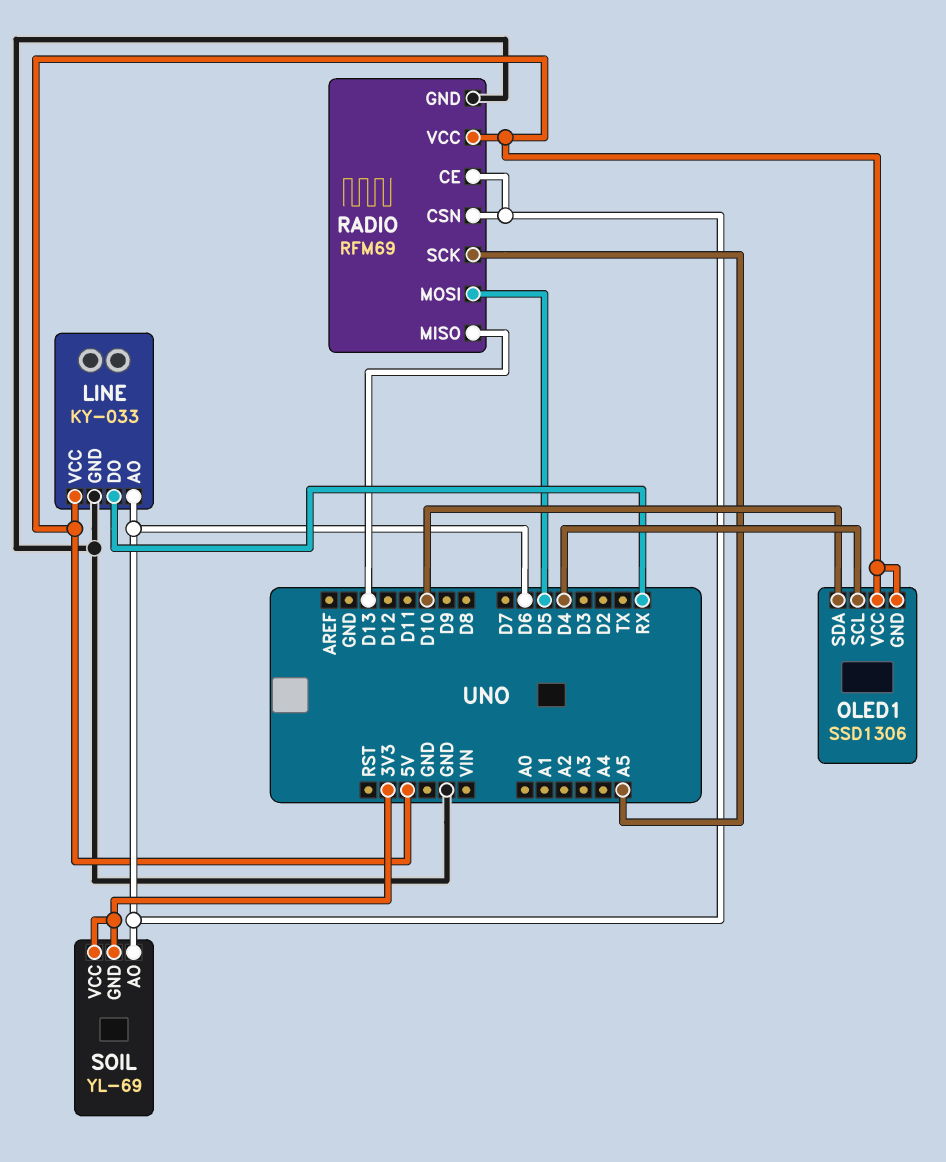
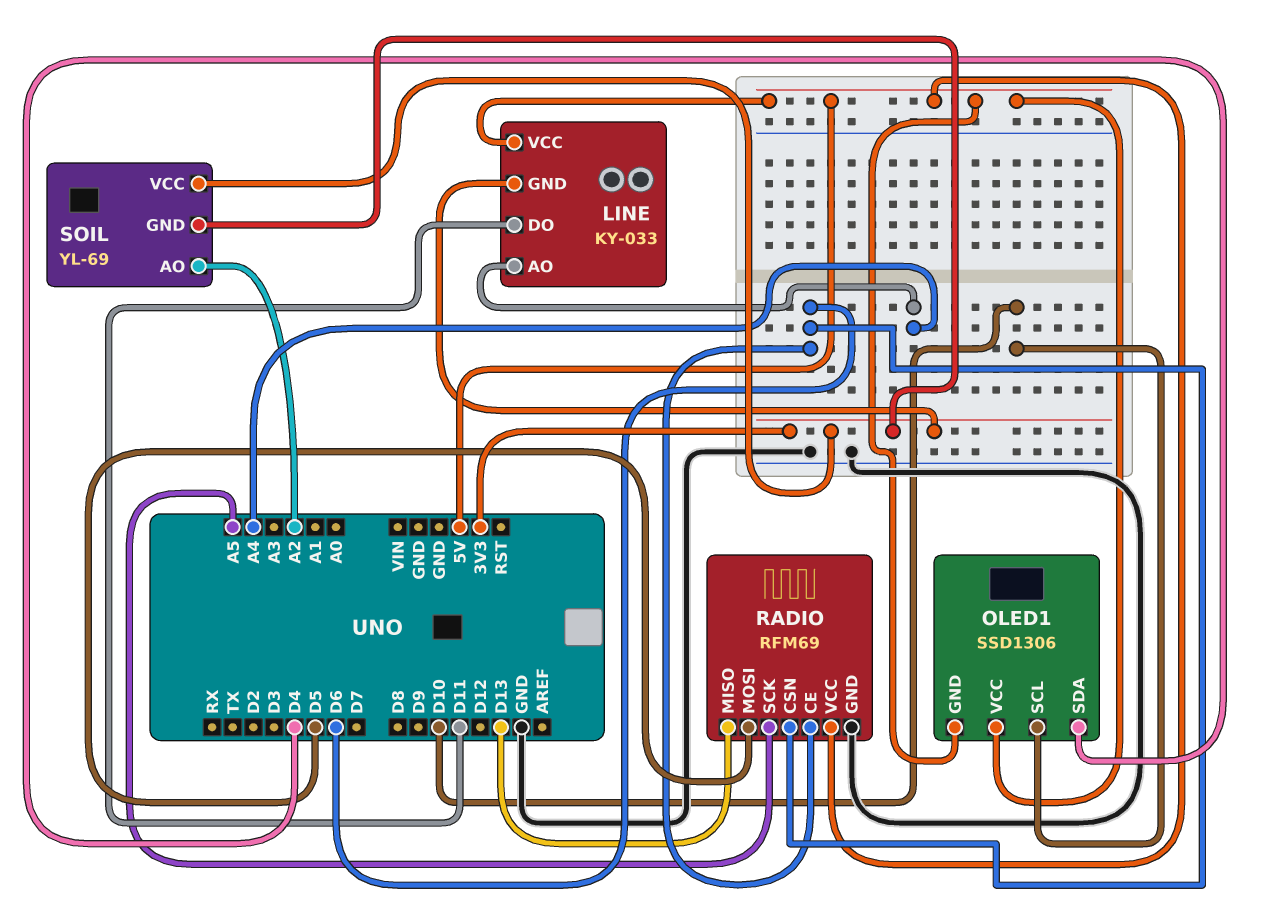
LINE pin AO: D6 -> A4
LINE pin DO: RX -> D11
LINE pin GND: GND -> 3V3
OLED1 pin SCL: D4 -> D10
OLED1 pin SDA: D10 -> D4
SOIL pin AO: D6 -> A2

